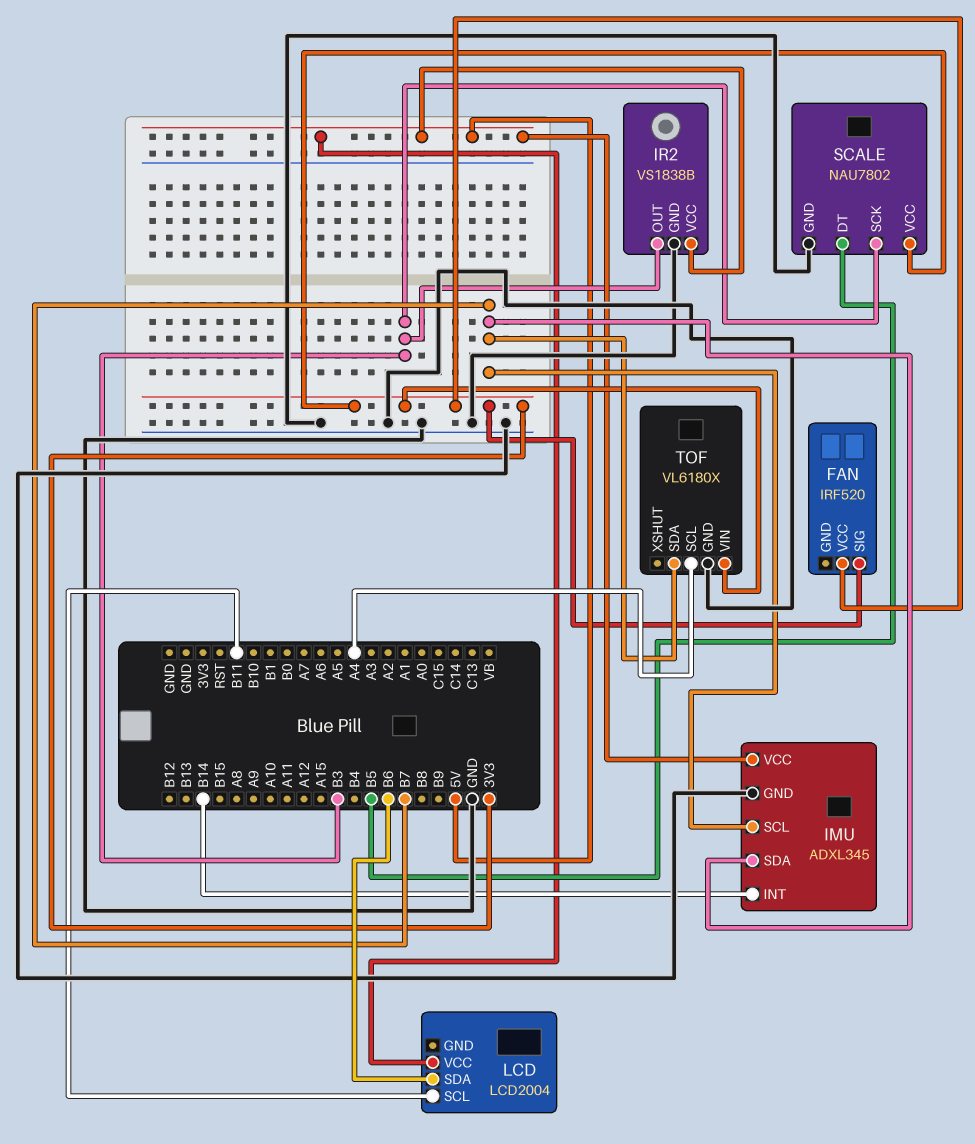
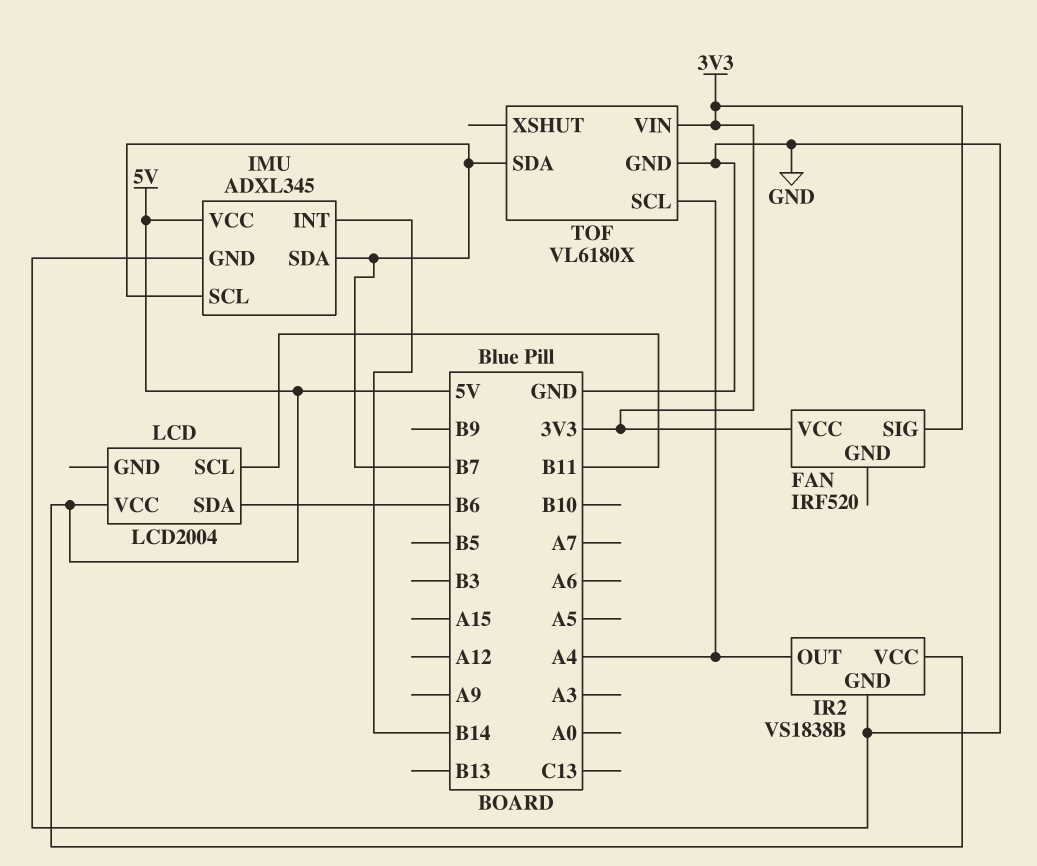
IR2 pin OUT: B3 -> A4
SCALE: NAU7802 -> none
SCALE pin DT: B5 -> none
SCALE pin GND: GND -> none
SCALE pin SCK: B3 -> none
SCALE pin VCC: 3V3 -> none

